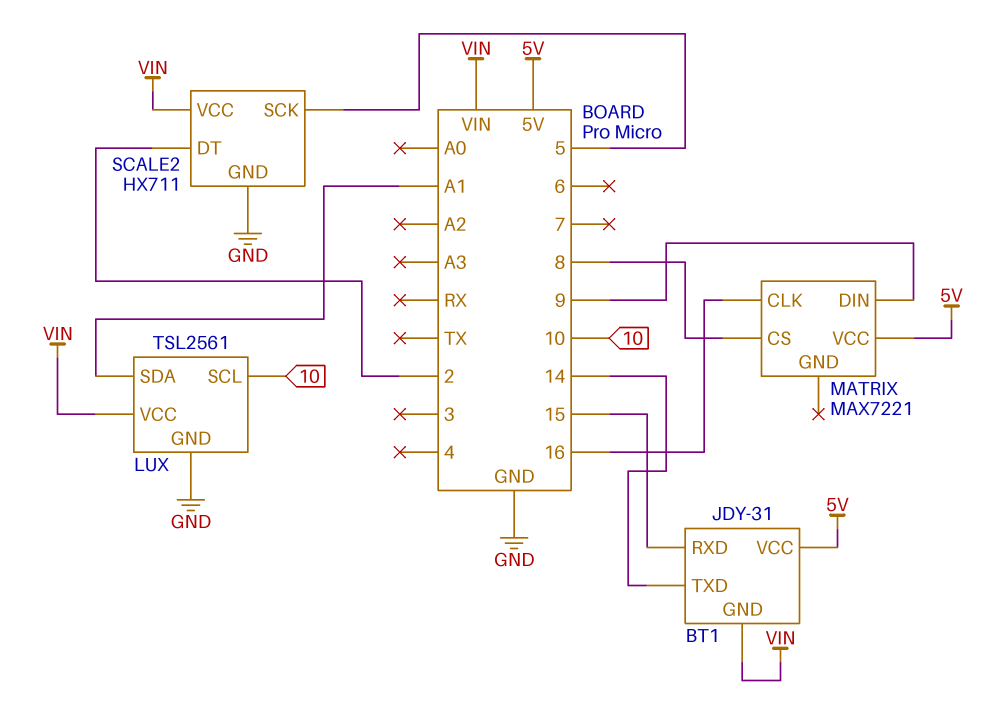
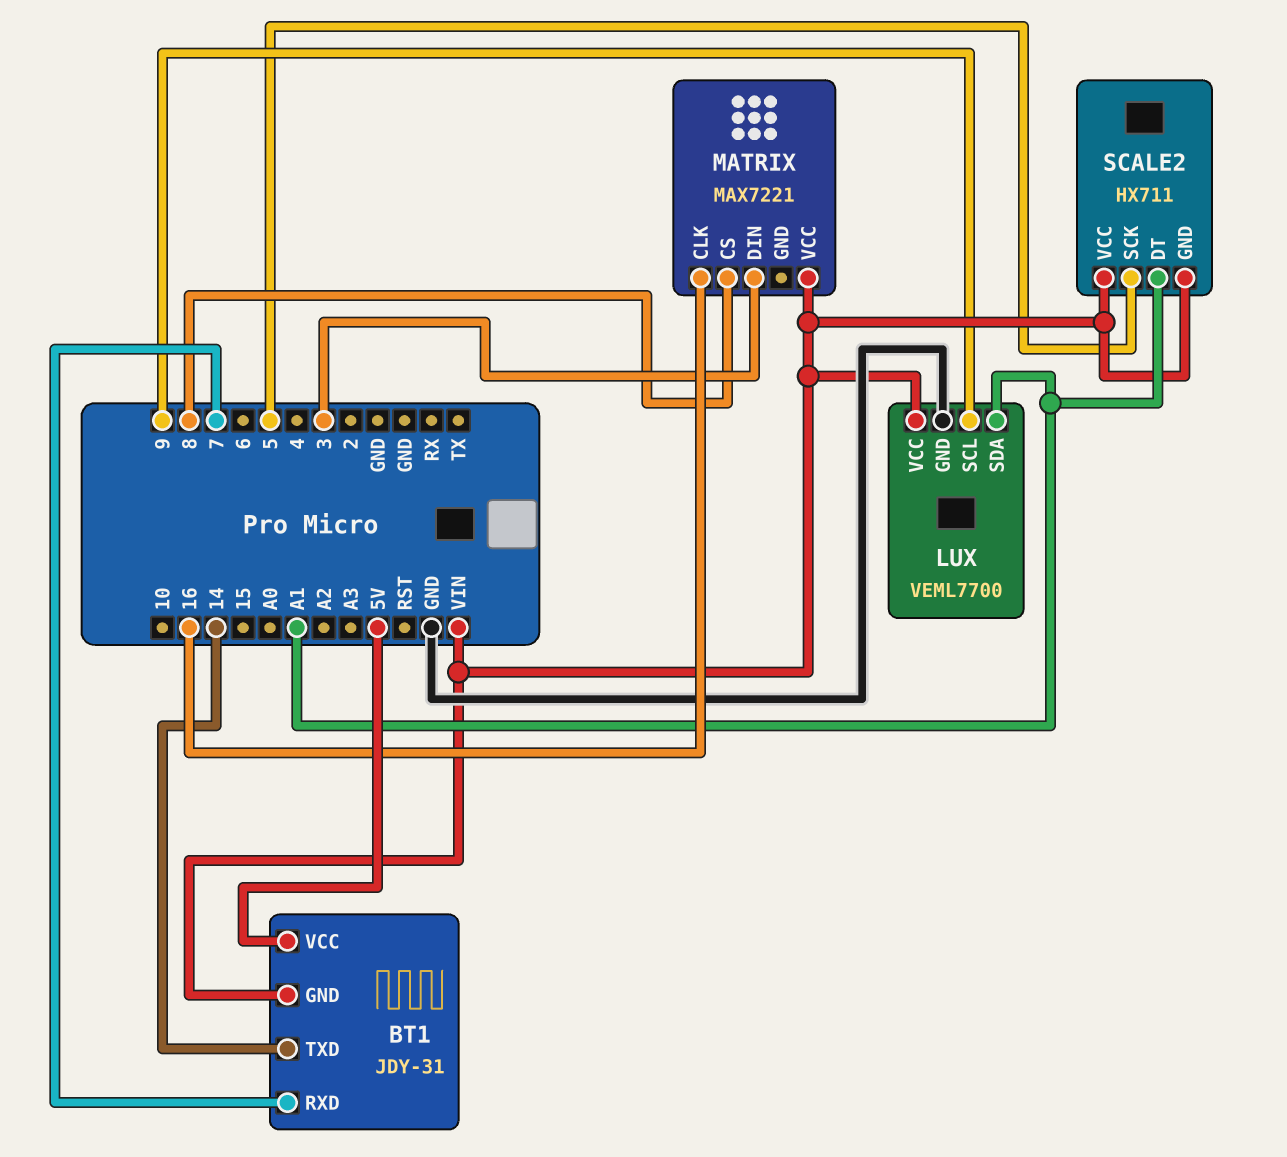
BT1 pin RXD: 15 -> 7
LUX: TSL2561 -> VEML7700
LUX pin SCL: 10 -> 9
MATRIX pin DIN: 9 -> 3
MATRIX pin VCC: 5V -> VIN
SCALE2 pin DT: 2 -> A1
SCALE2 pin GND: GND -> VIN

